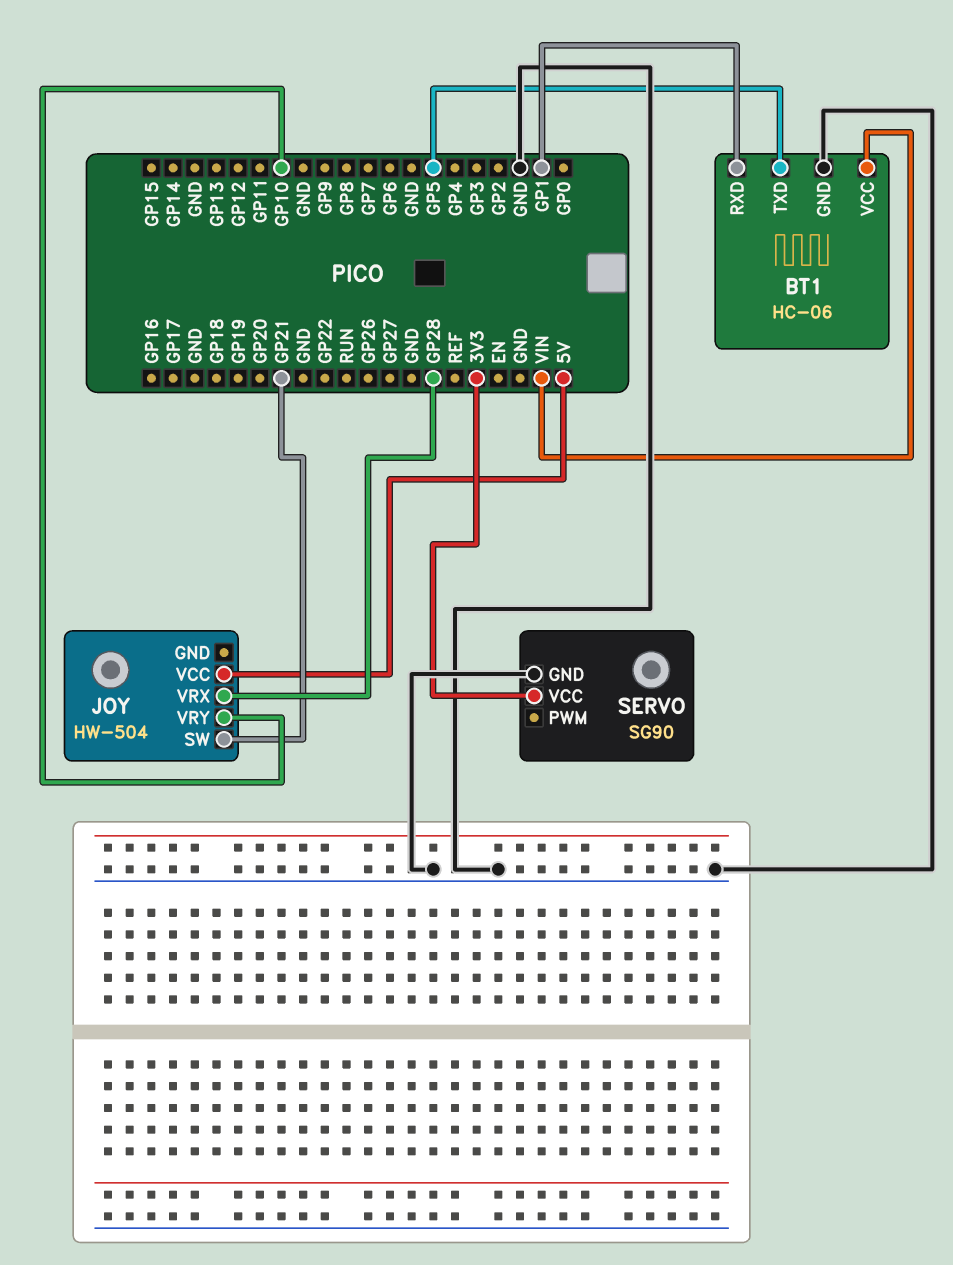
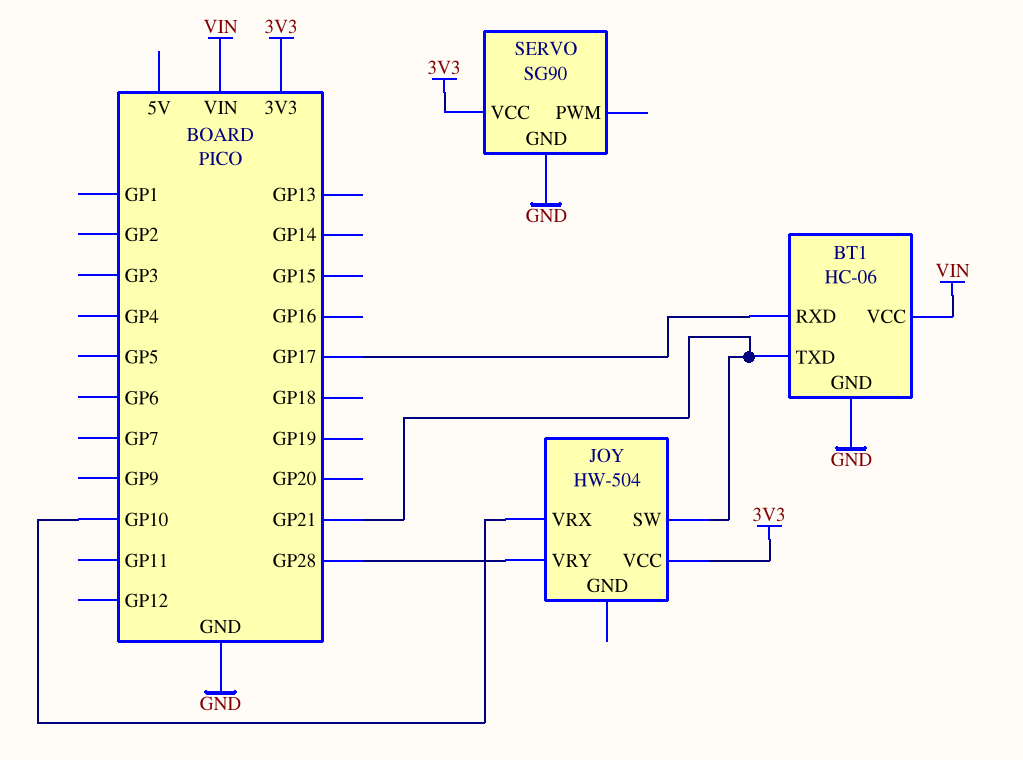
BT1 pin RXD: GP1 -> GP17
BT1 pin TXD: GP5 -> GP21
JOY pin VCC: 5V -> 3V3
JOY pin VRX: GP28 -> GP10
JOY pin VRY: GP10 -> GP28

